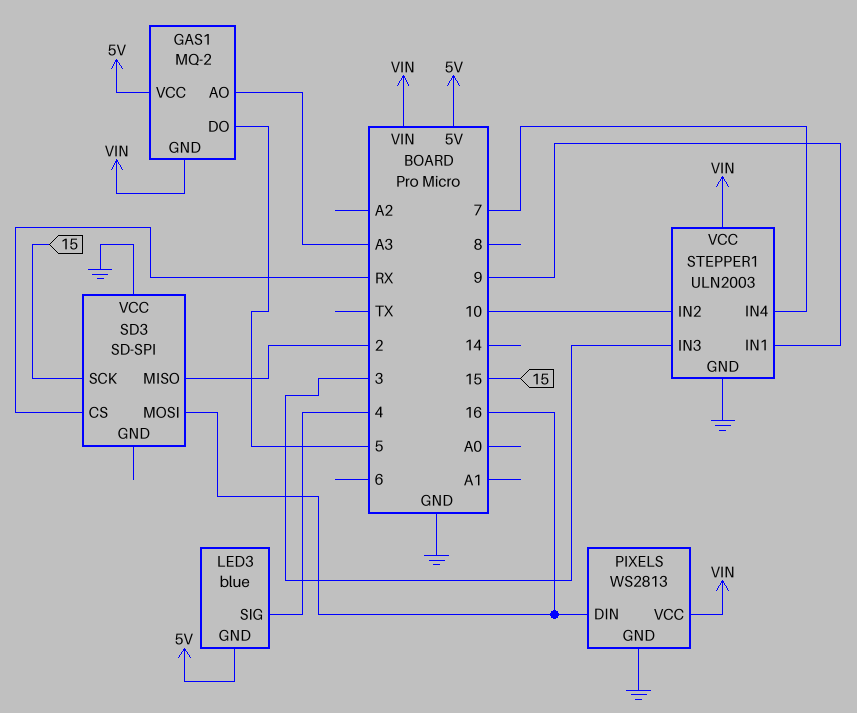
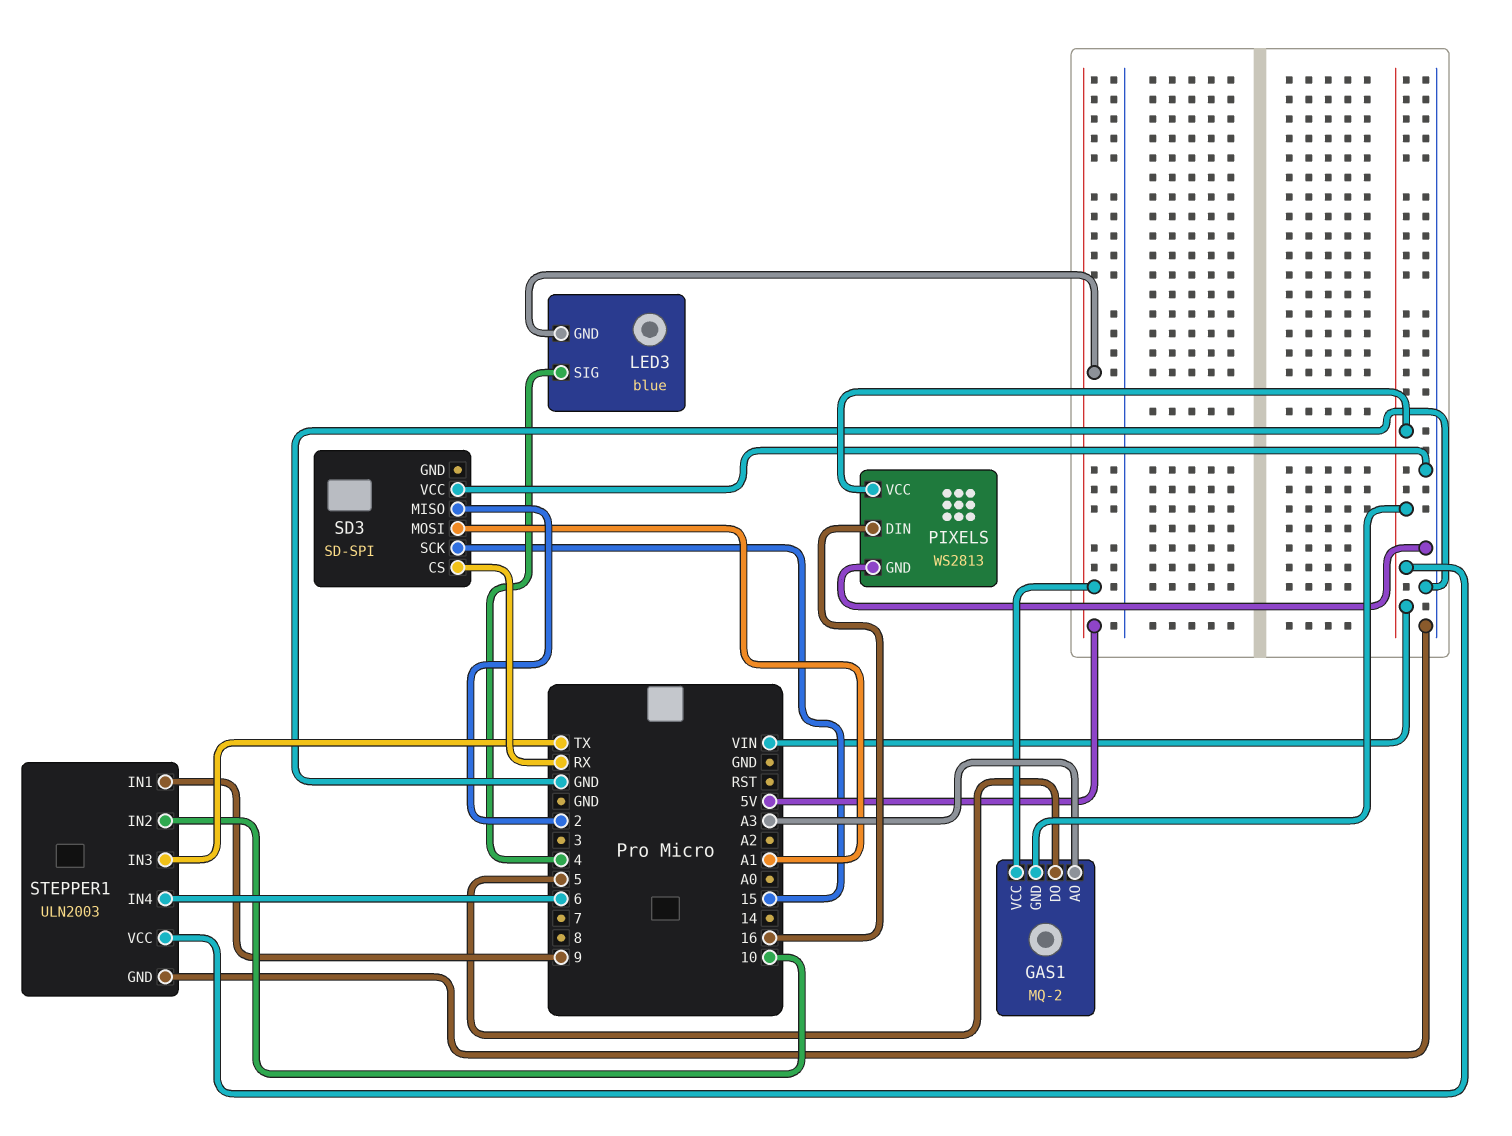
SD3 pin MOSI: 16 -> A1
STEPPER1 pin IN3: 3 -> TX
STEPPER1 pin IN4: 7 -> 6

